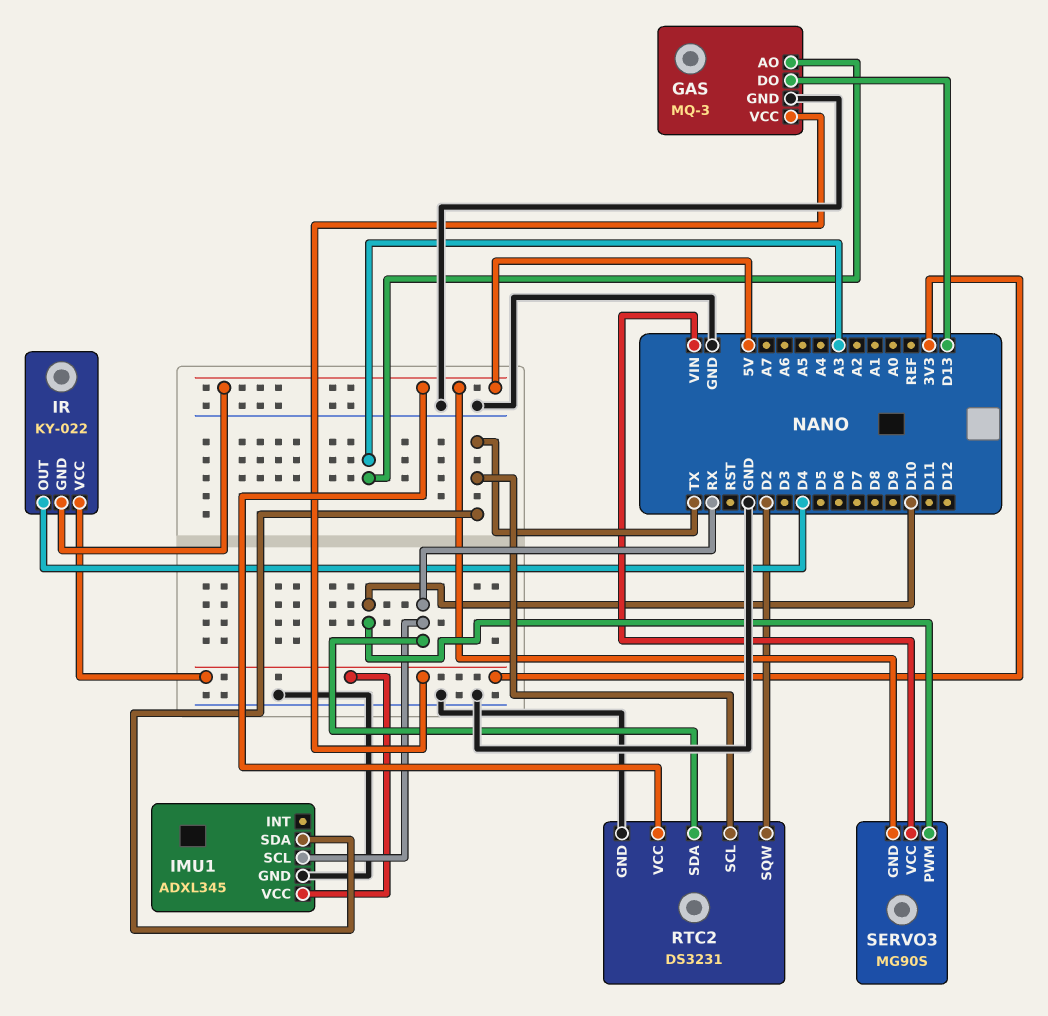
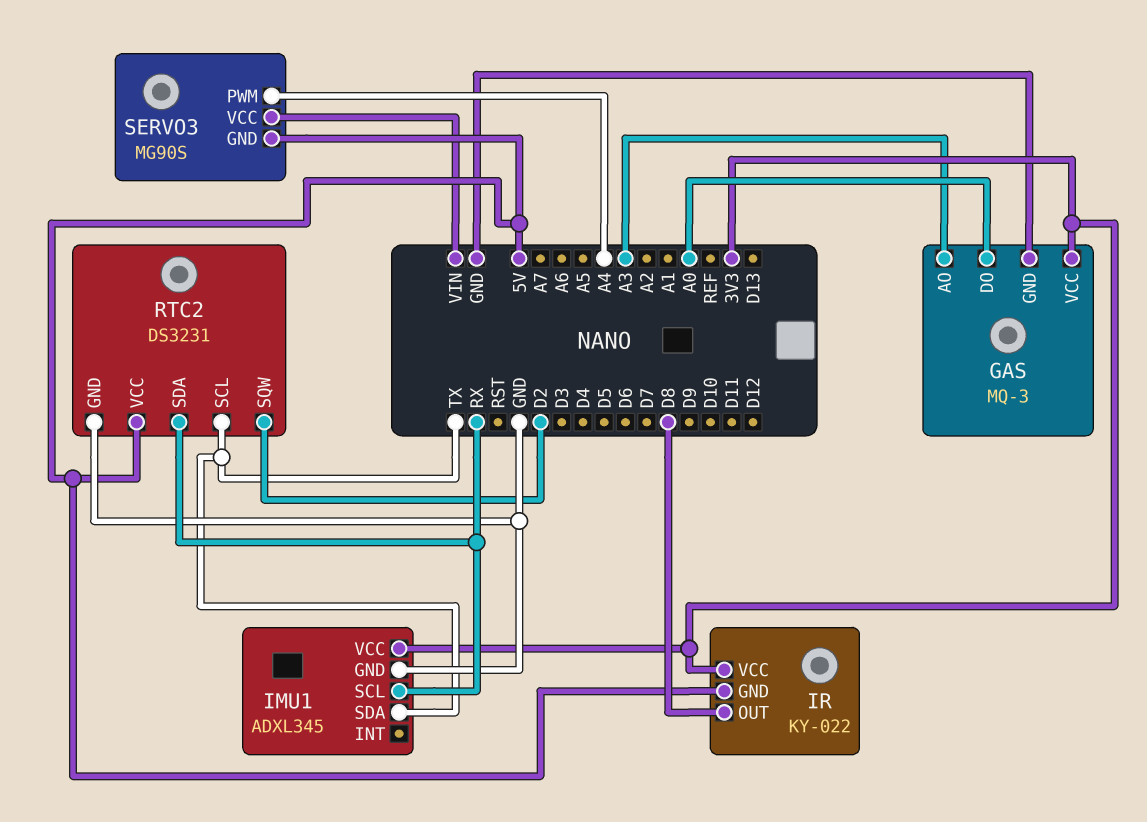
GAS pin DO: D13 -> A0
IR pin OUT: D4 -> D8
SERVO3 pin PWM: D10 -> A4

